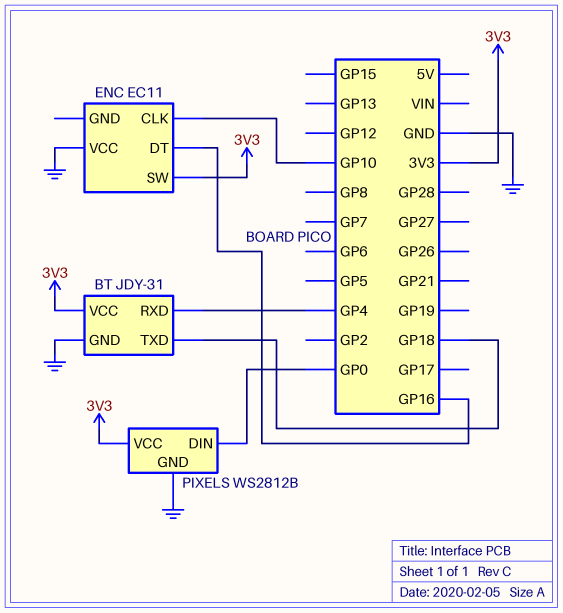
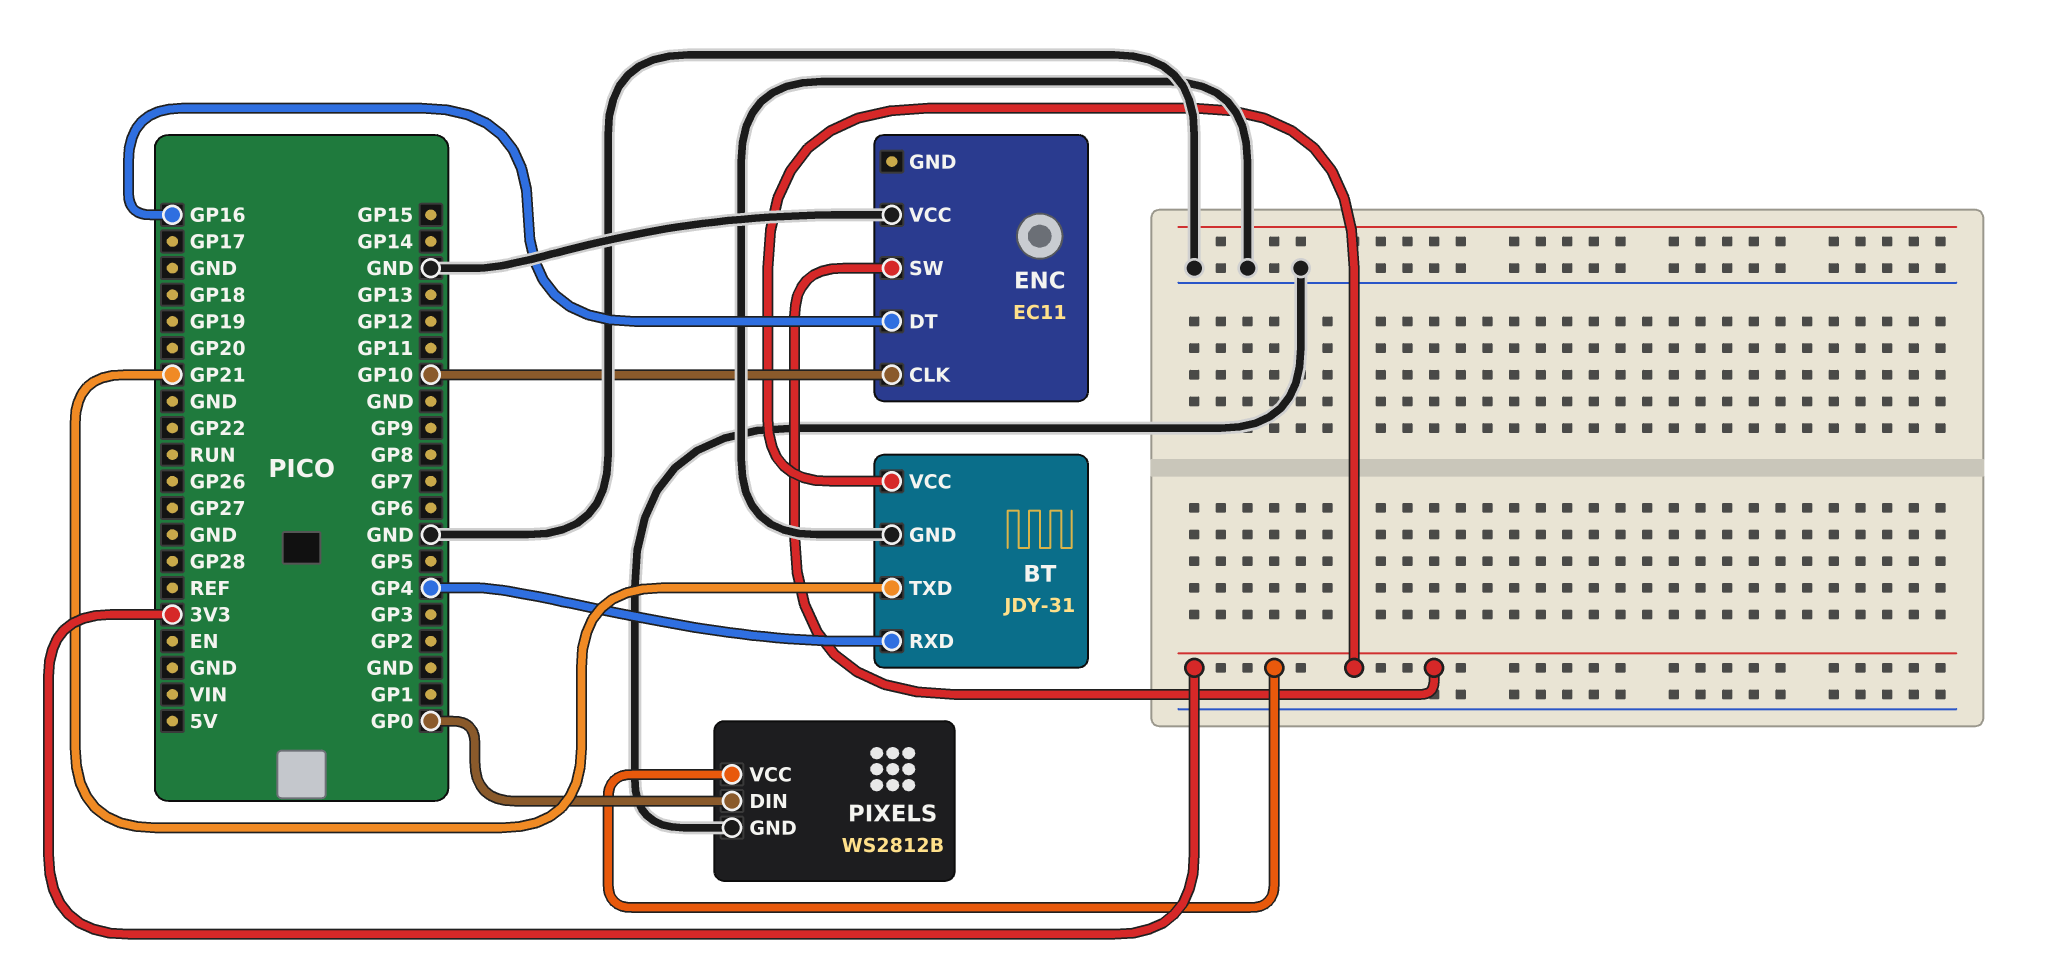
BT pin TXD: GP18 -> GP21

